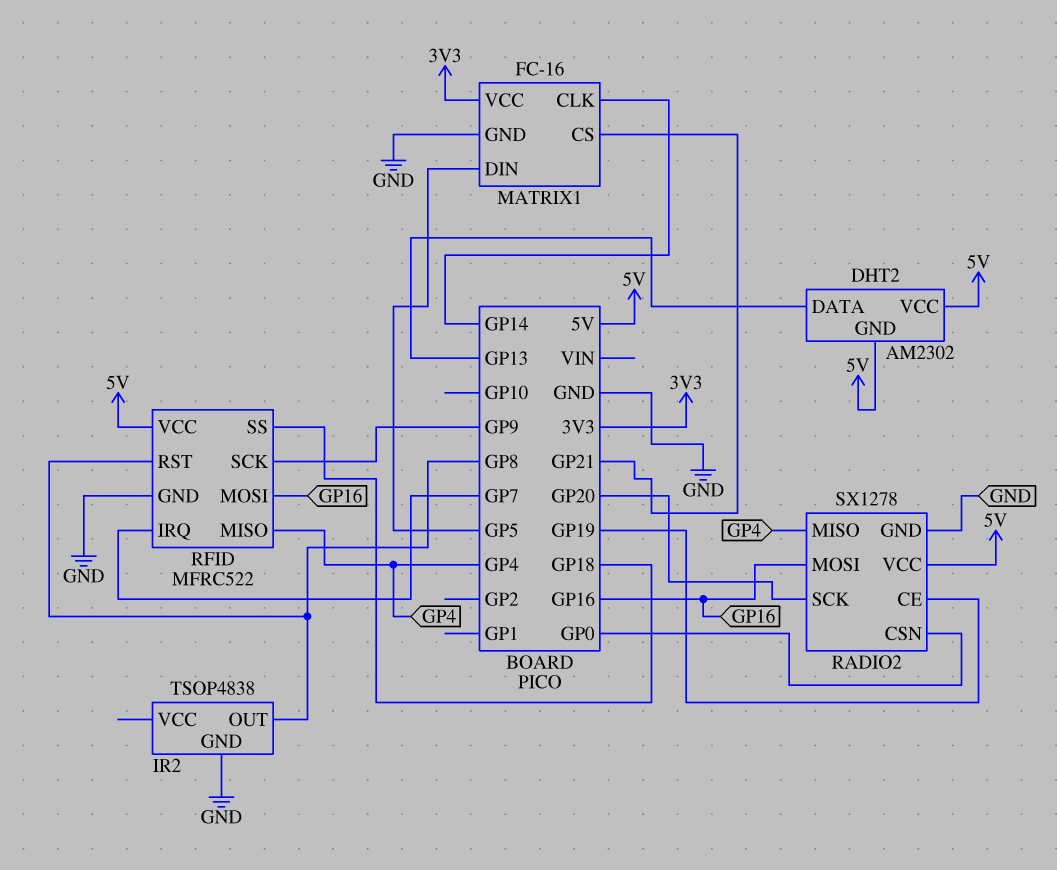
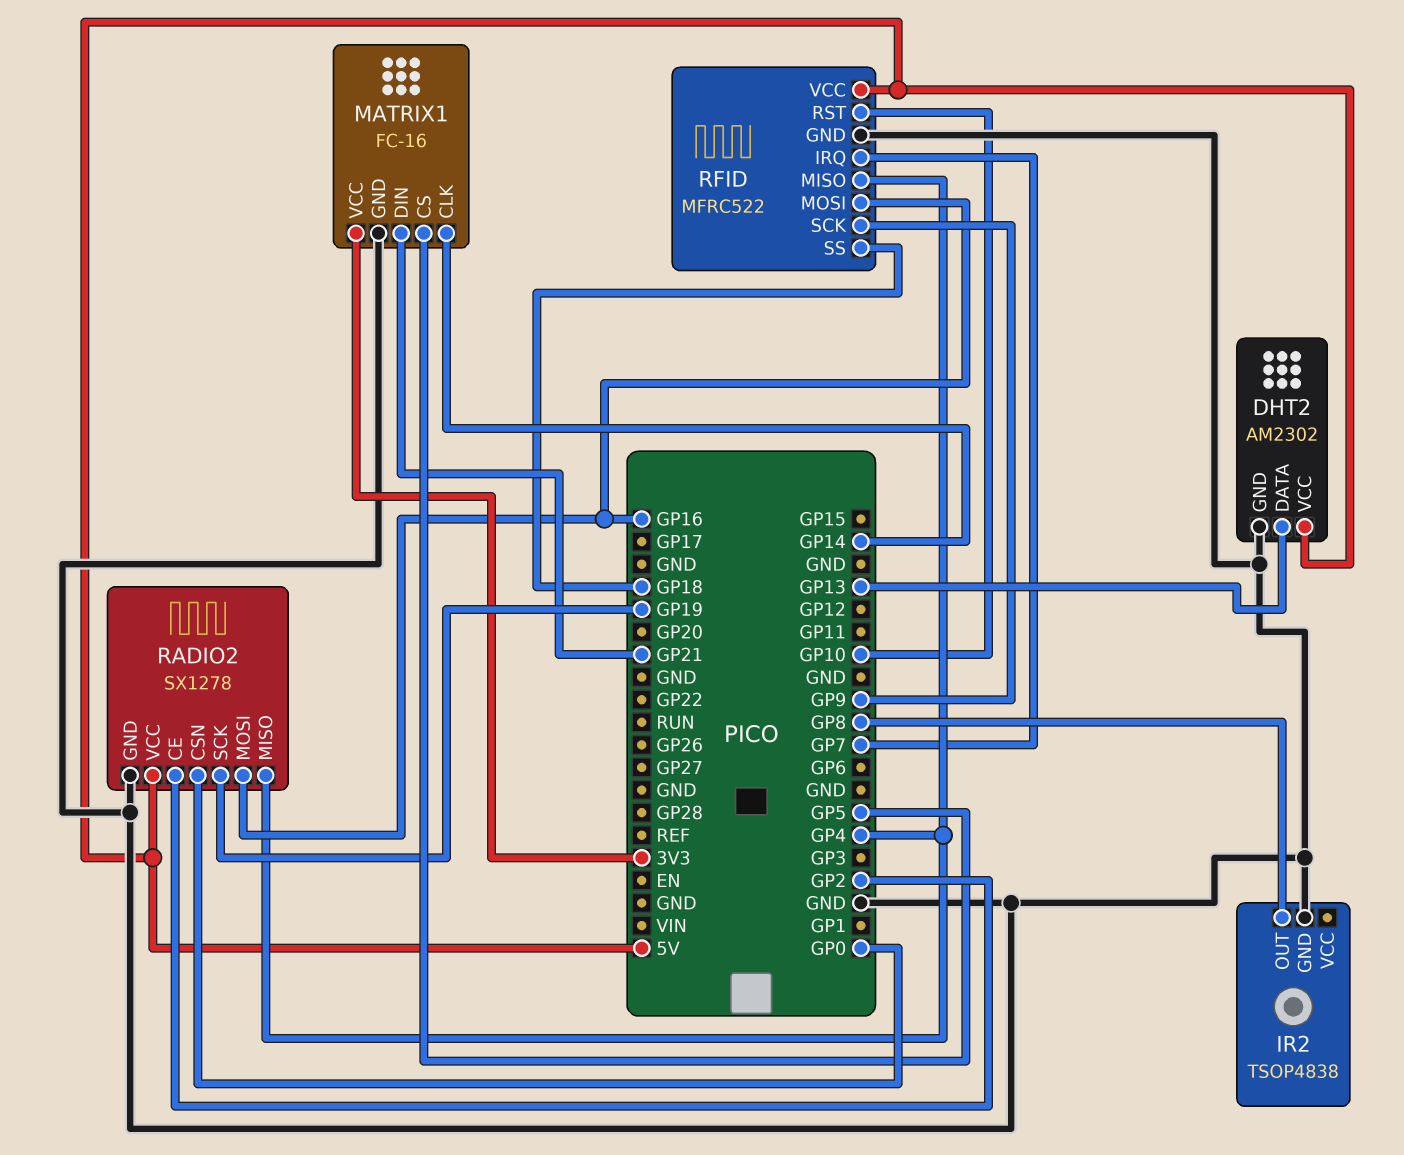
DHT2 pin GND: 5V -> GND
MATRIX1 pin CS: GP21 -> GP5
MATRIX1 pin DIN: GP5 -> GP21
RADIO2 pin CE: GP19 -> GP2
RADIO2 pin SCK: GP20 -> GP19
RFID pin RST: GP8 -> GP10

